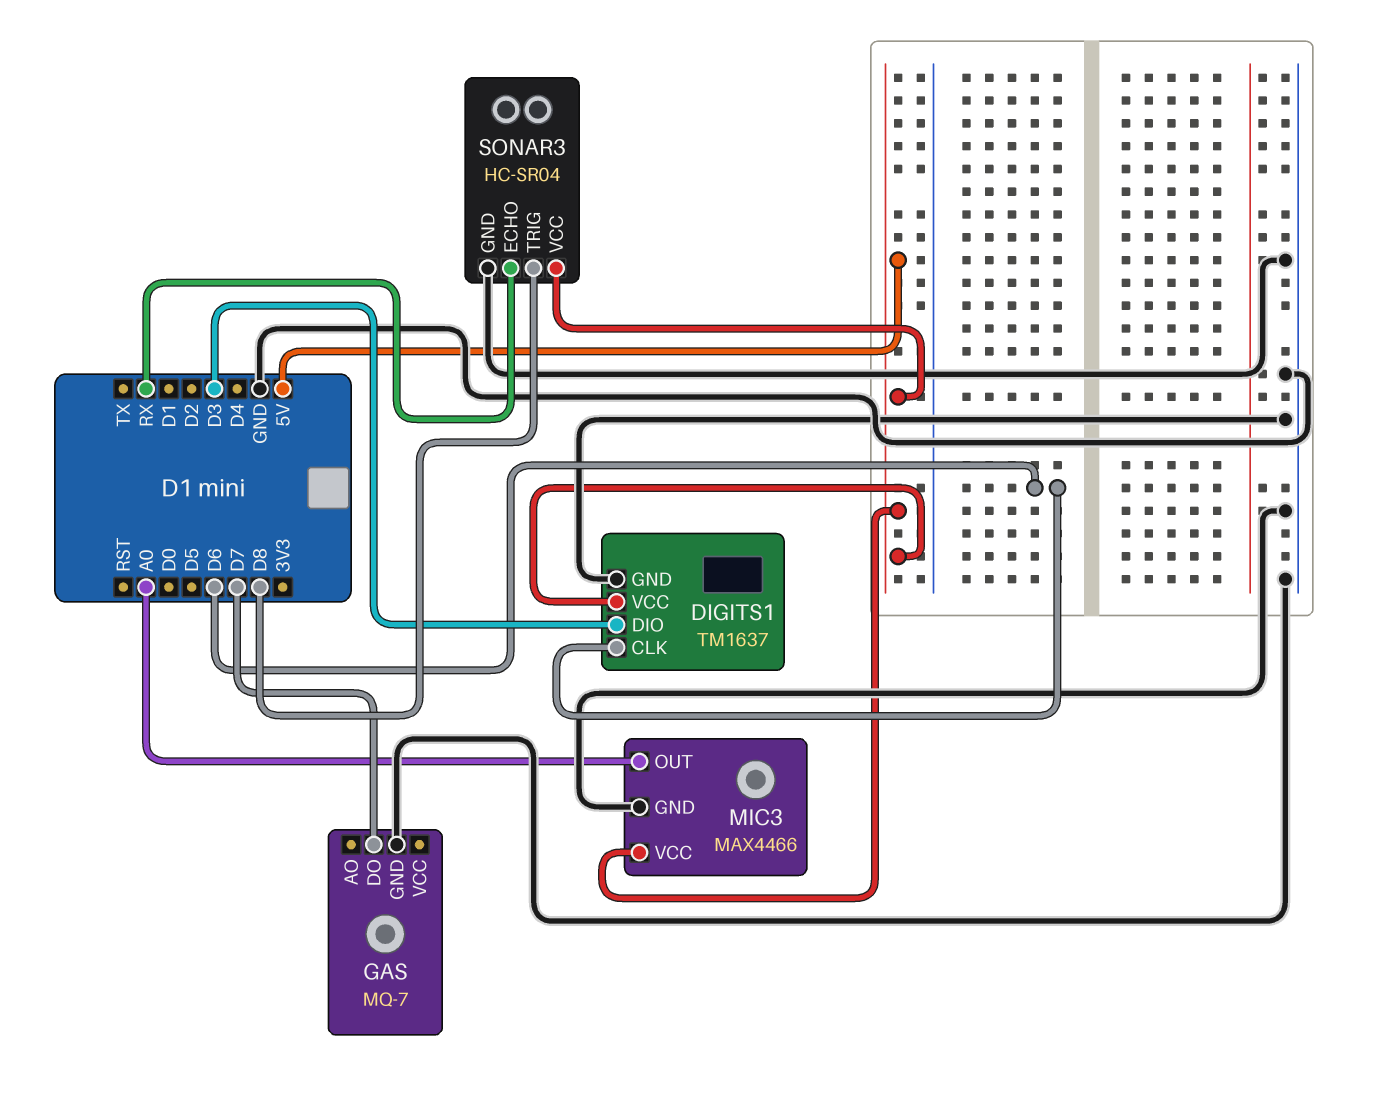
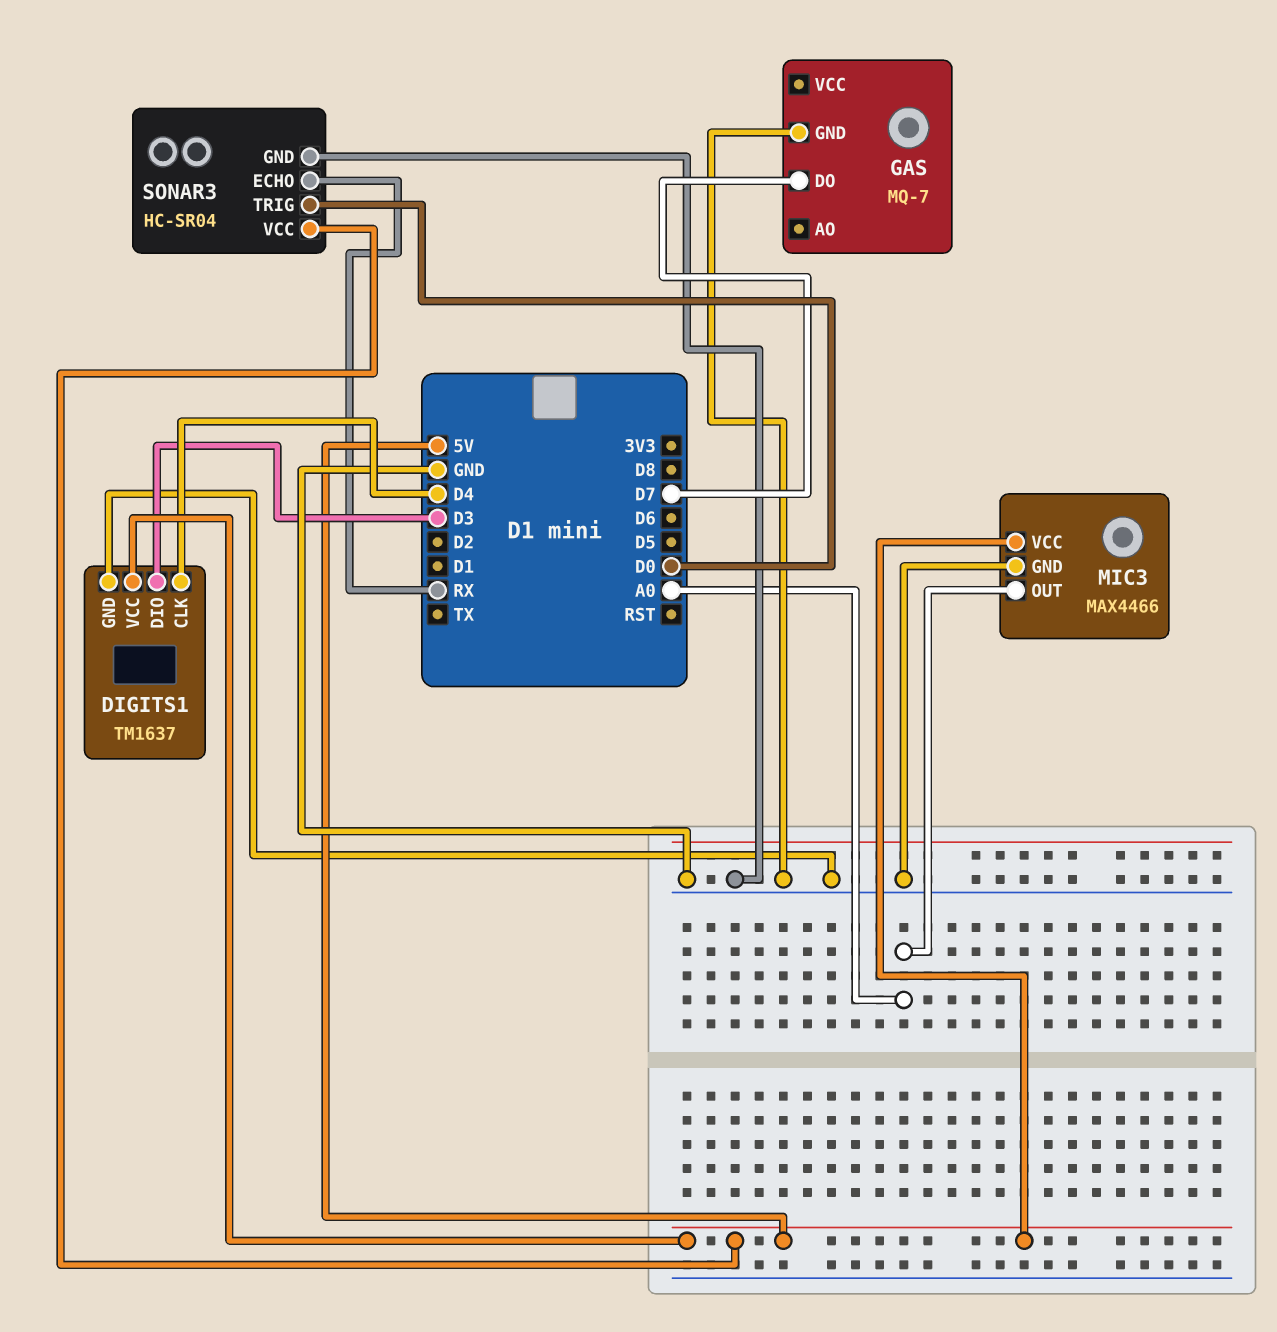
DIGITS1 pin CLK: D6 -> D4
SONAR3 pin TRIG: D8 -> D0

